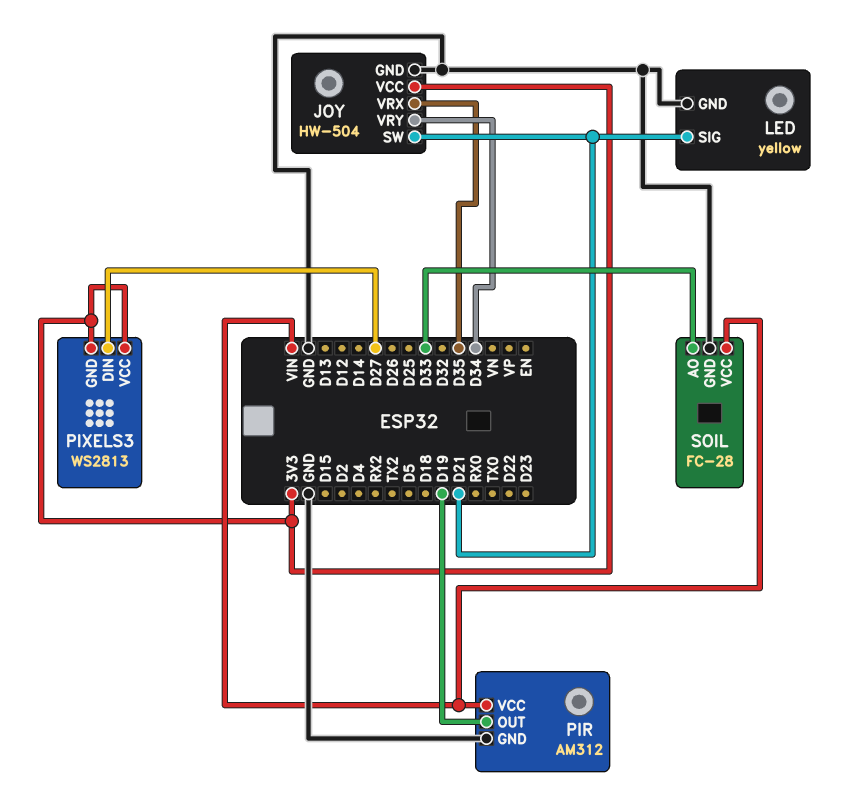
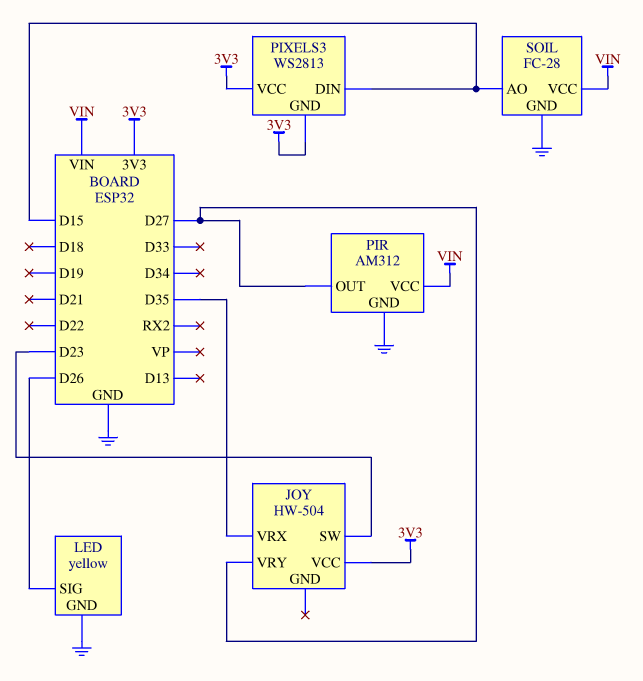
JOY pin GND: GND -> none
JOY pin SW: D21 -> D23
JOY pin VRY: D34 -> D27
LED pin SIG: D21 -> D26
PIR pin OUT: D19 -> D27
PIXELS3 pin DIN: D27 -> D15
SOIL pin AO: D33 -> D15

